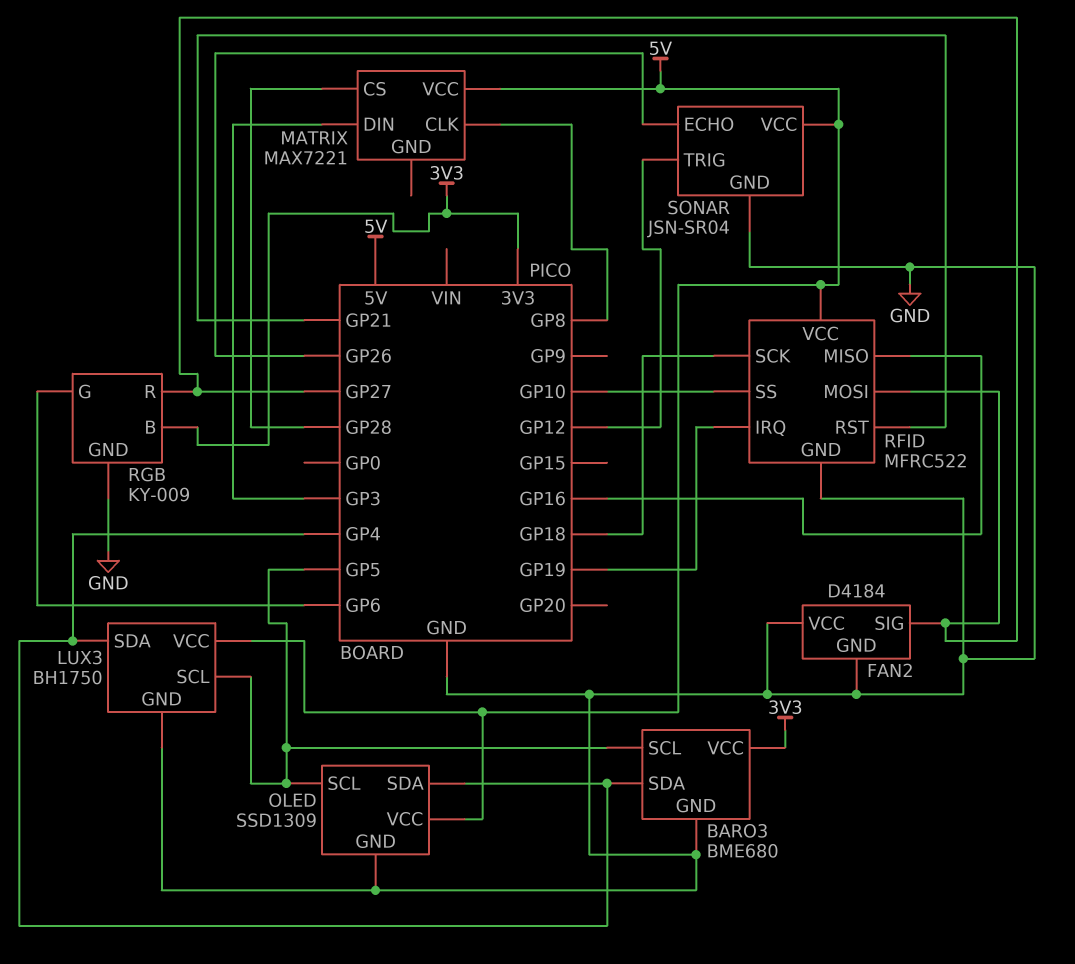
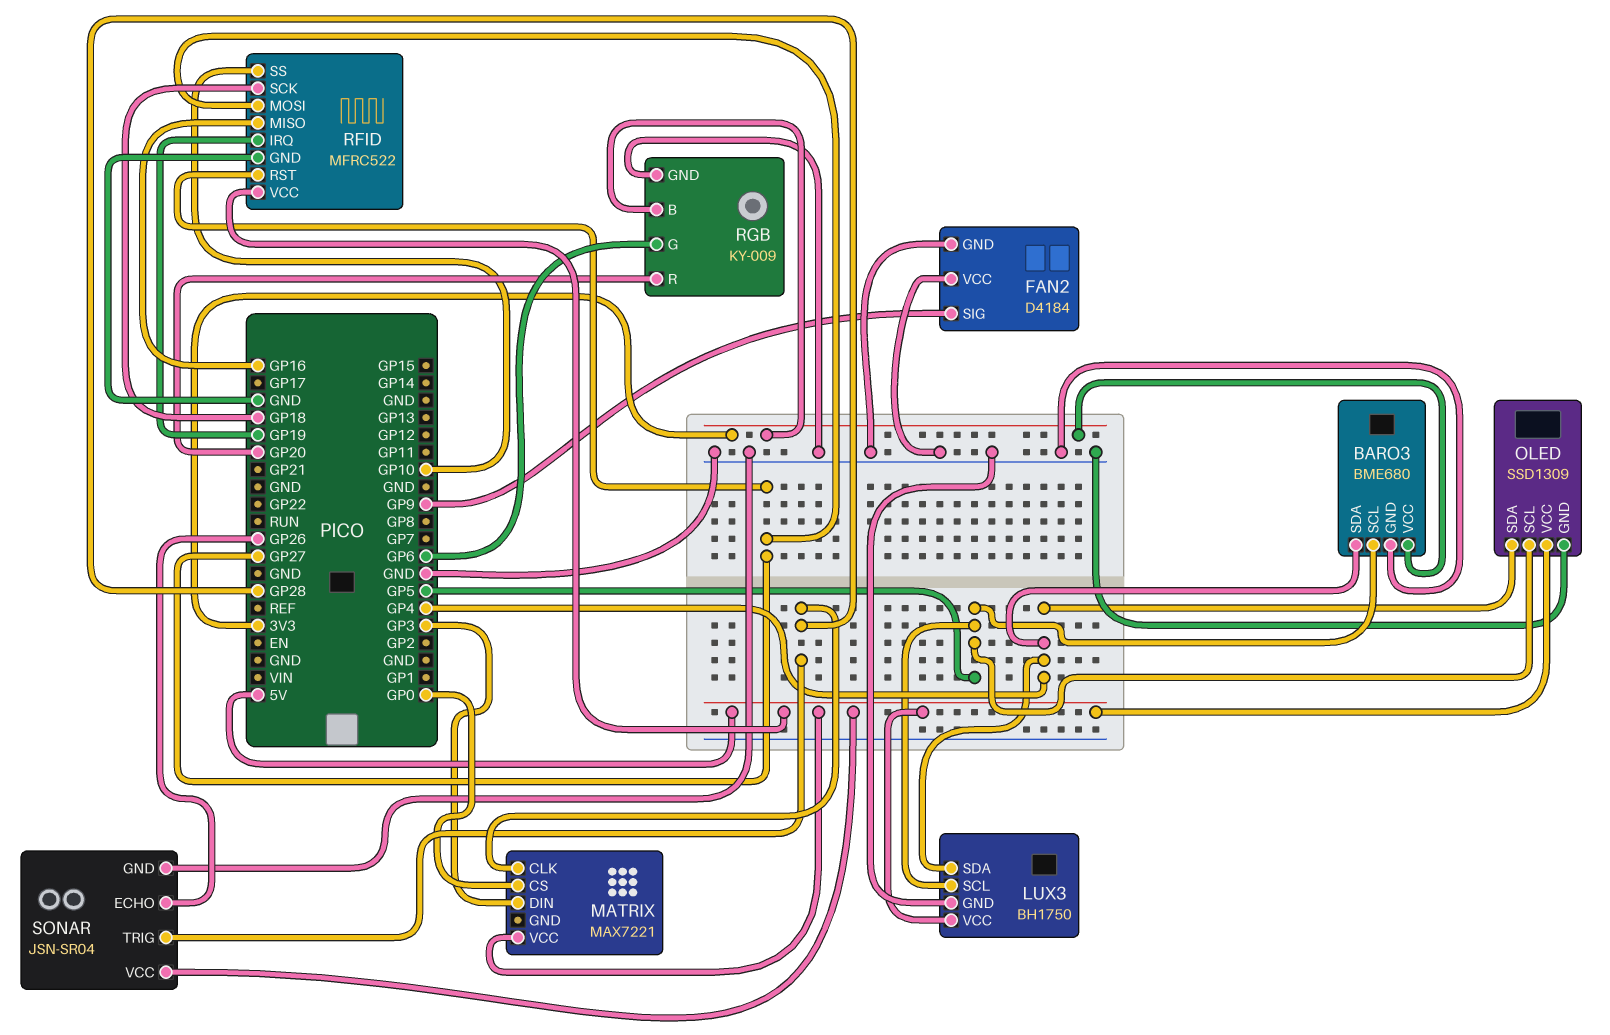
FAN2 pin SIG: GP27 -> GP9
MATRIX pin CLK: GP8 -> GP28
MATRIX pin CS: GP28 -> GP0
RFID pin RST: GP21 -> GP27
RGB pin R: GP27 -> GP20
SONAR pin TRIG: GP12 -> GP28

